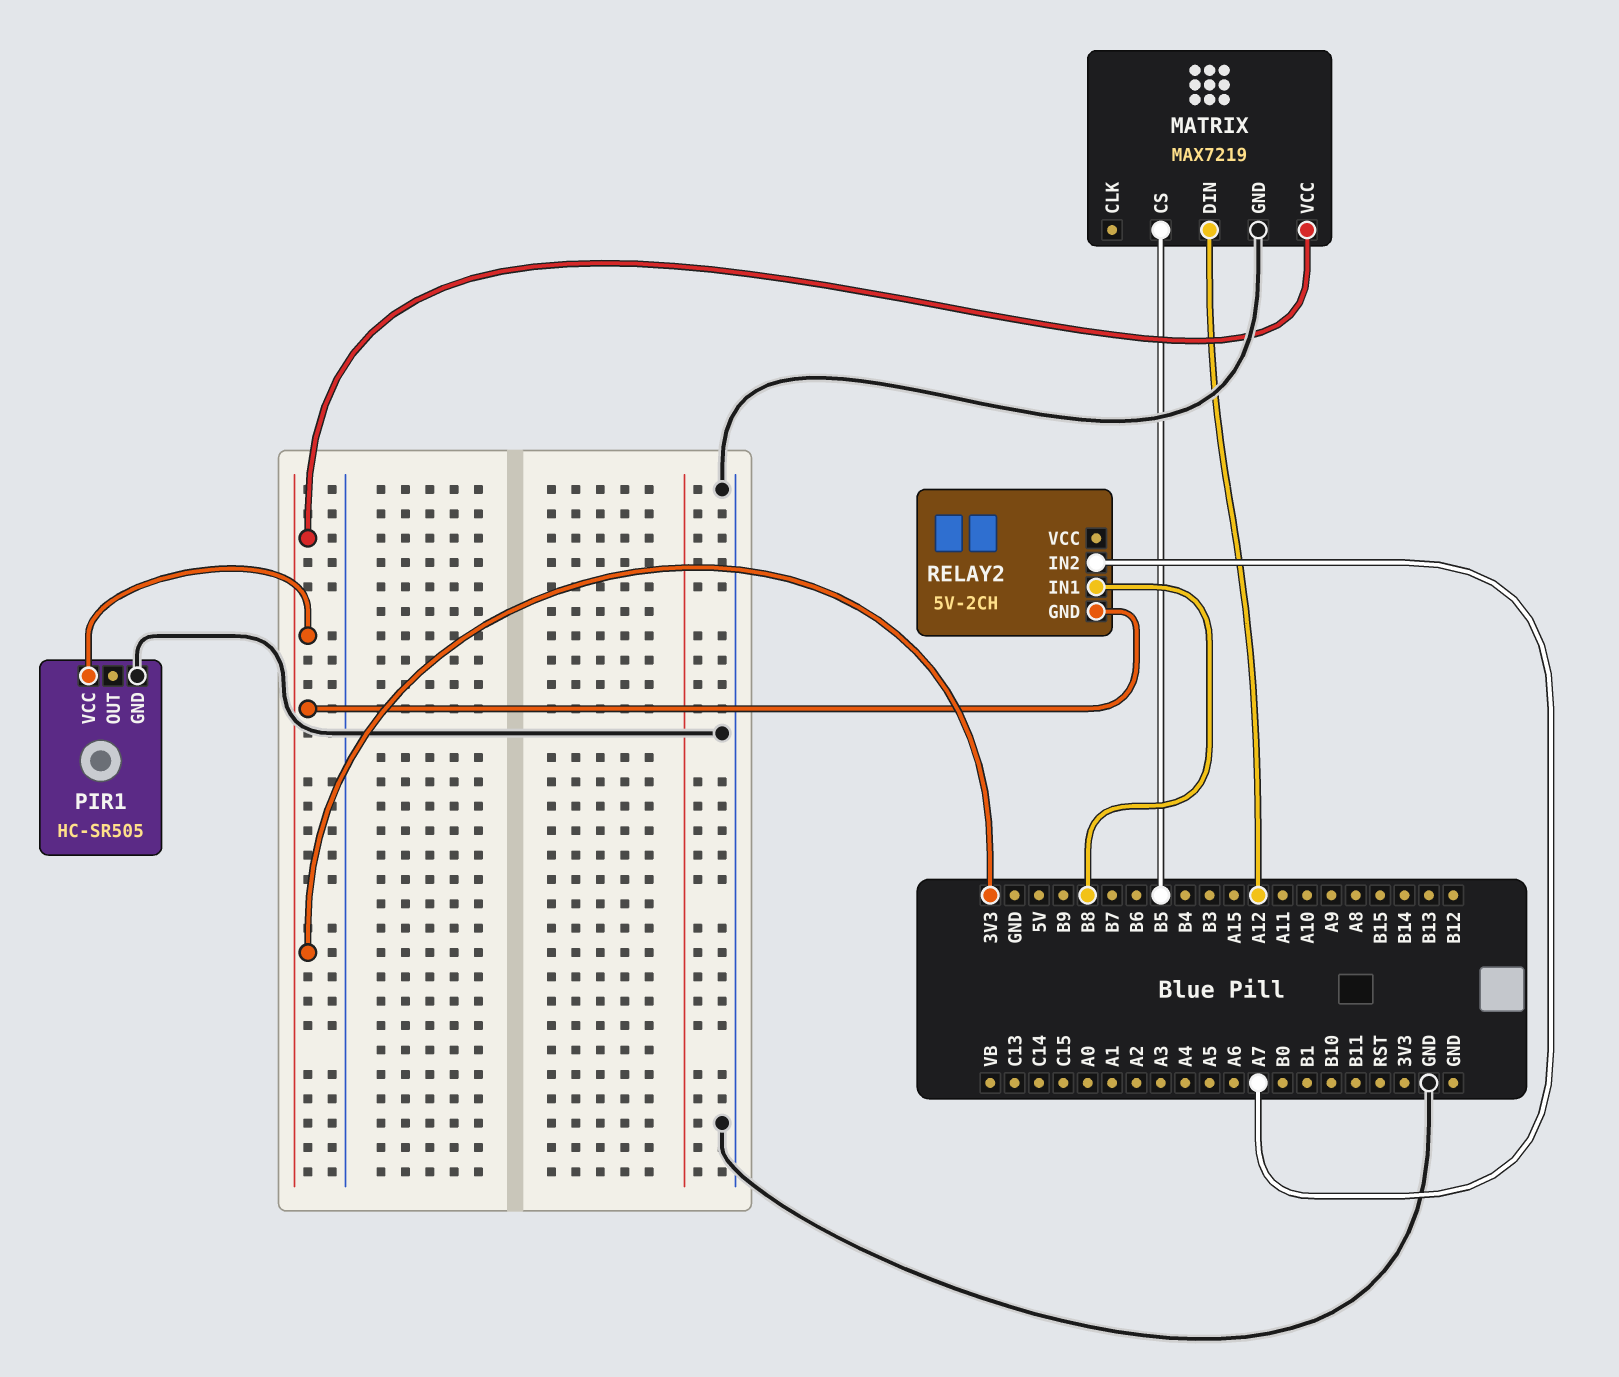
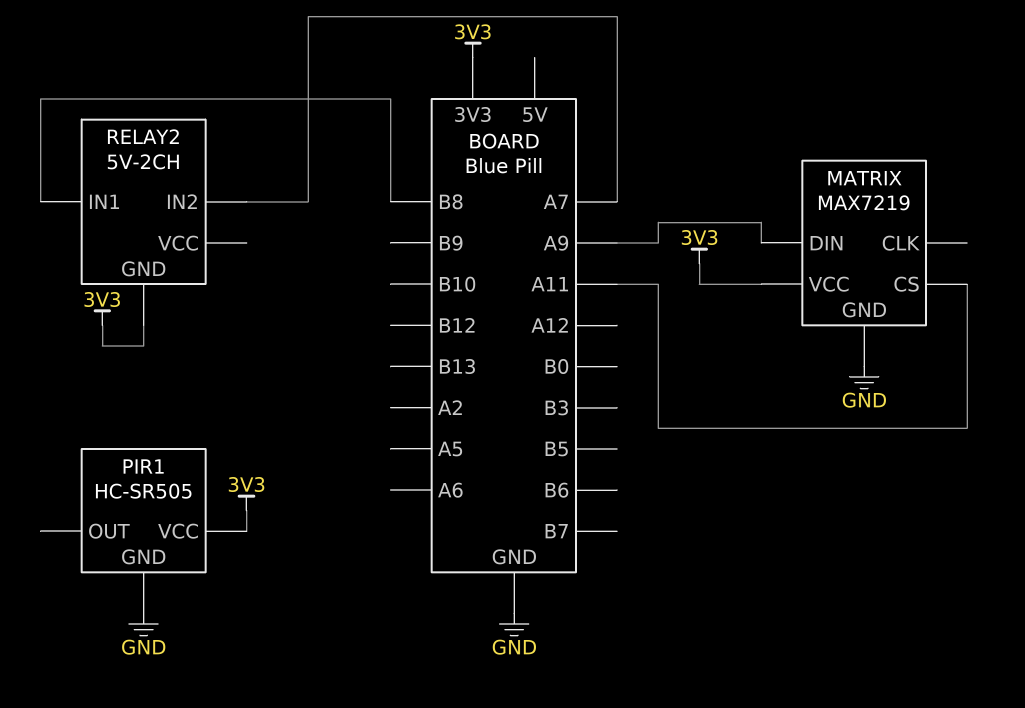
MATRIX pin CS: B5 -> A11
MATRIX pin DIN: A12 -> A9

